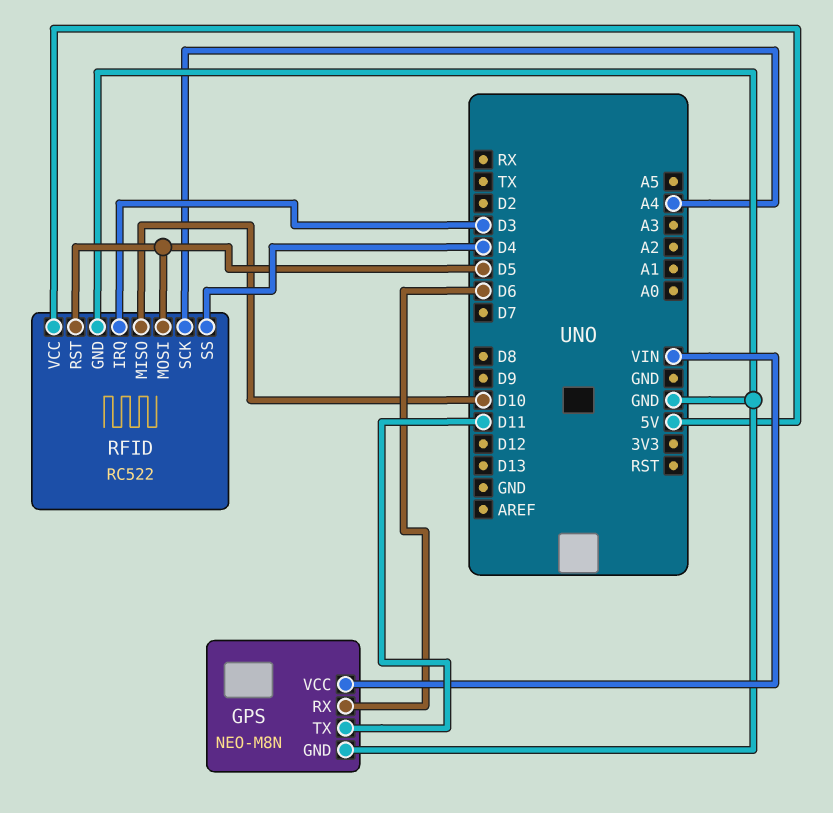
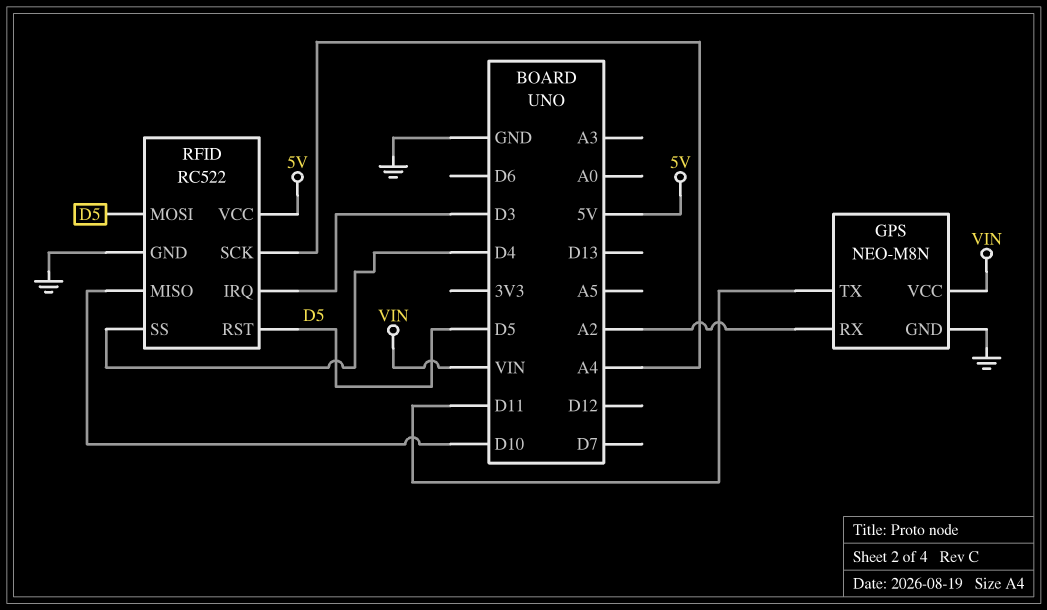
GPS pin RX: D6 -> A2

